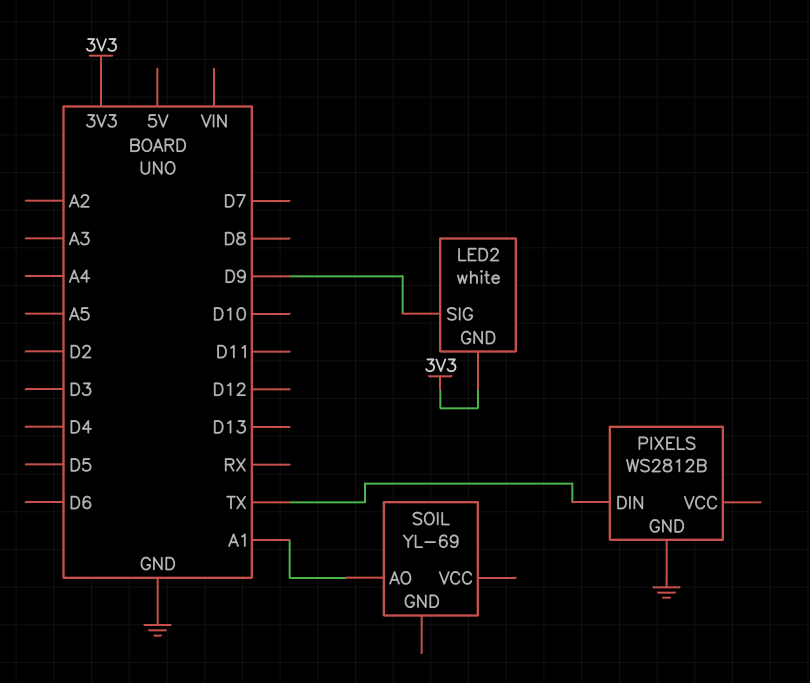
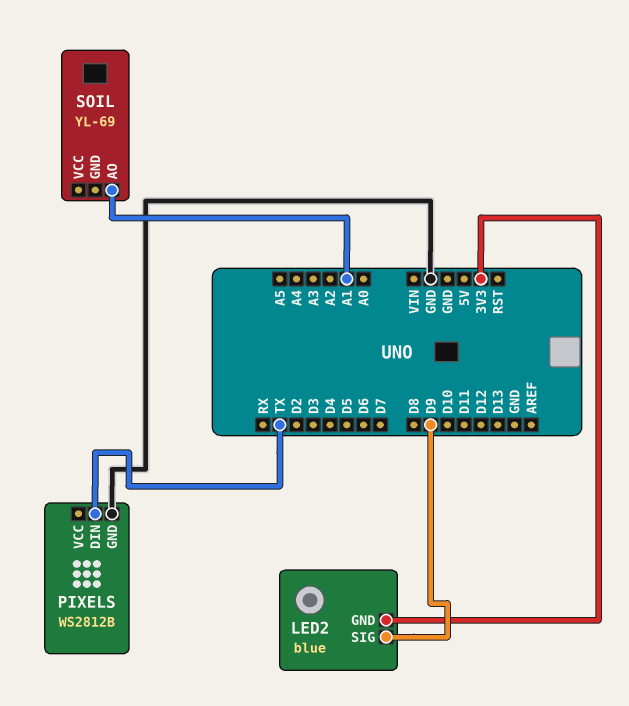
LED2: white -> blue

